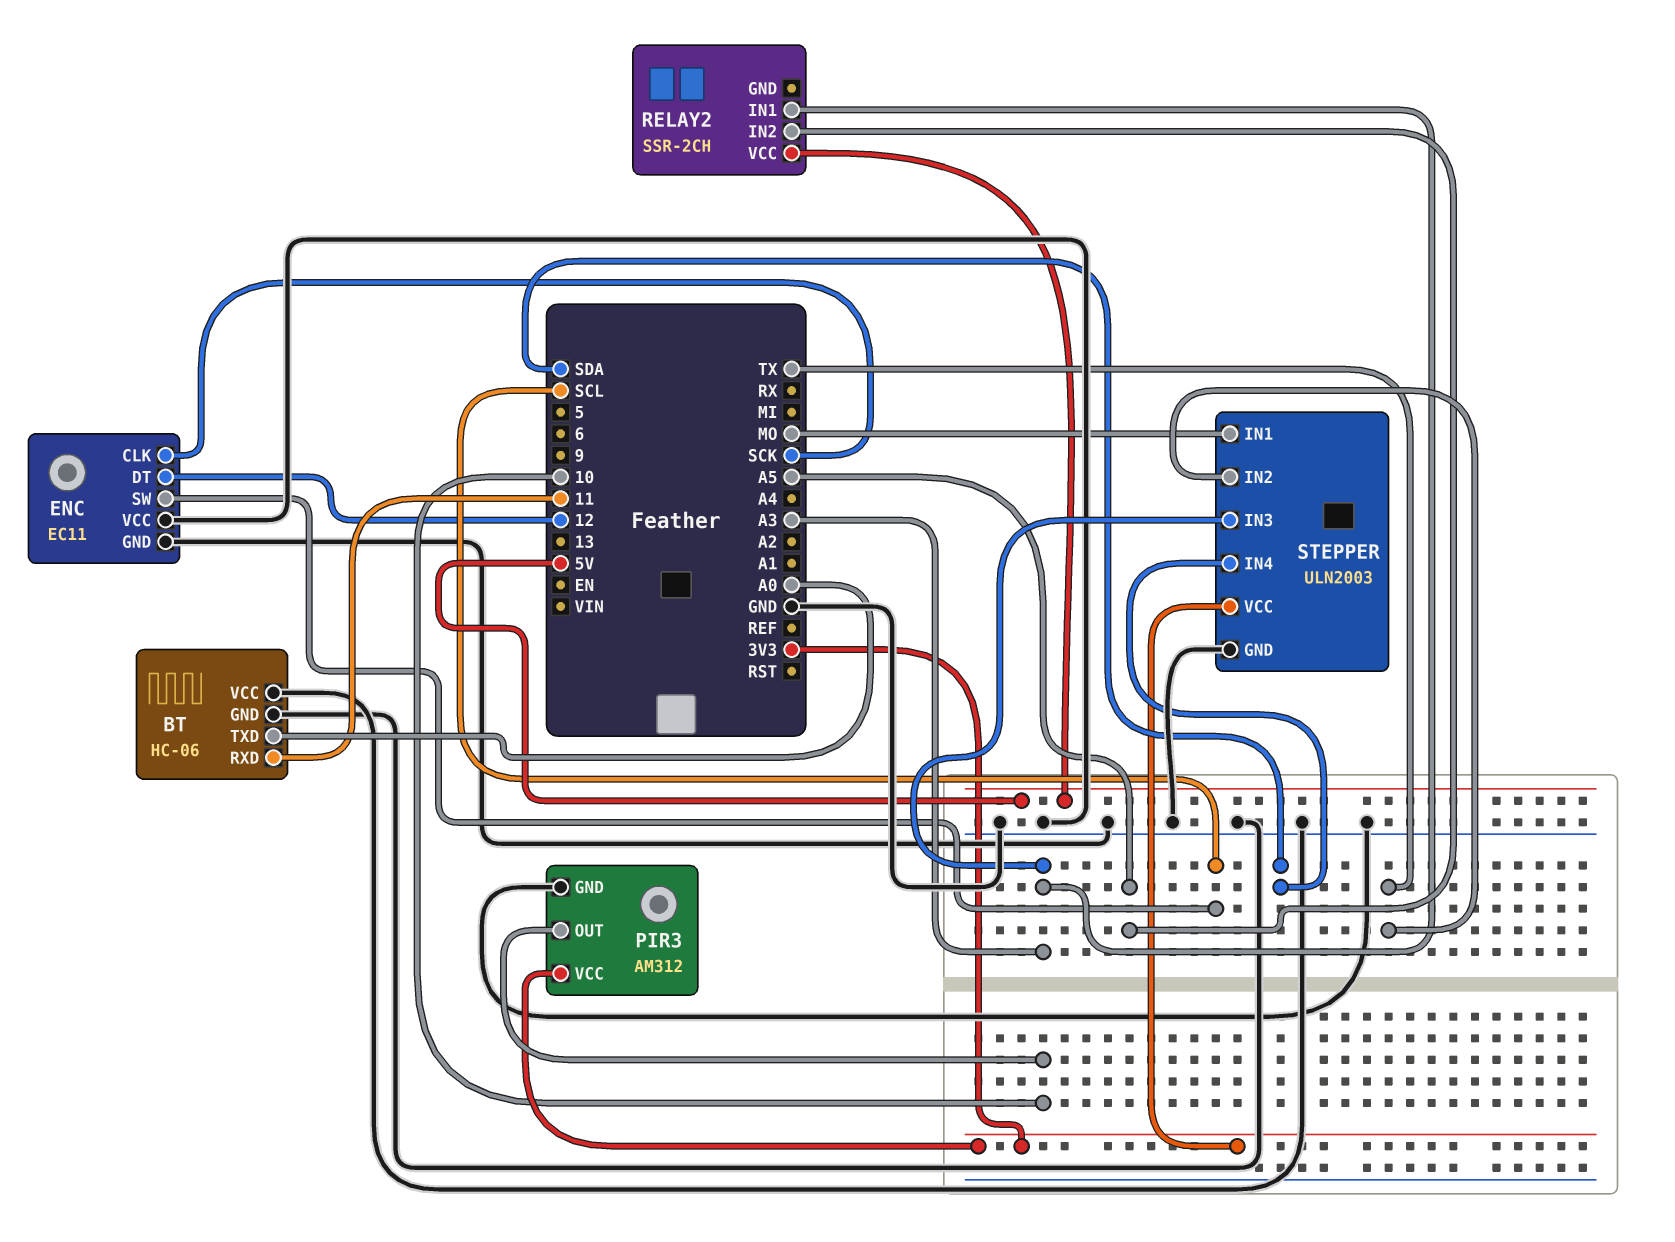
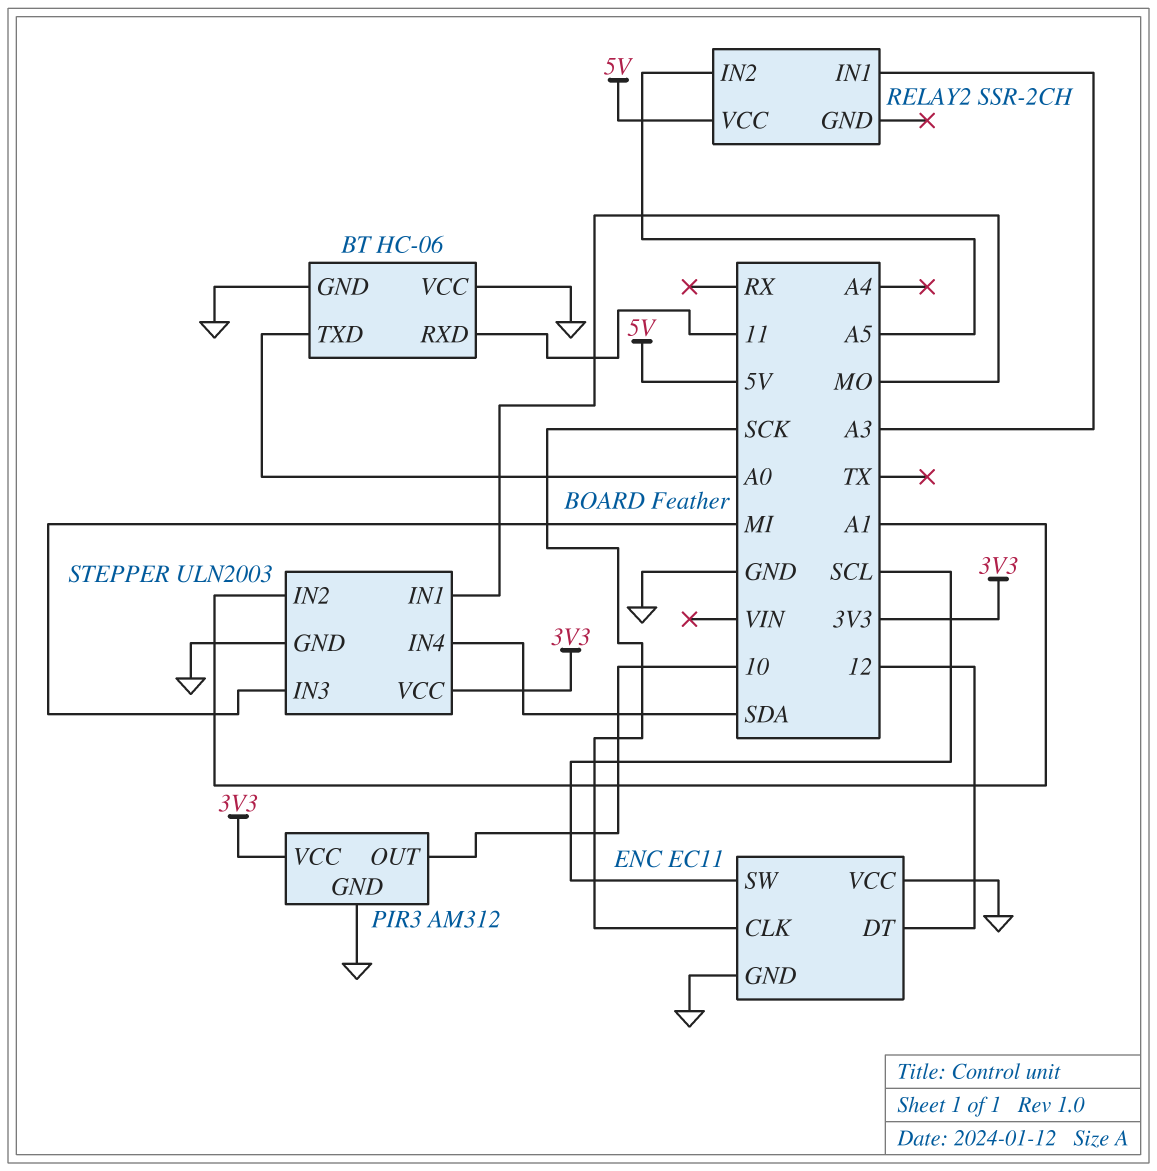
STEPPER pin IN2: TX -> A1
STEPPER pin IN3: A3 -> MI

